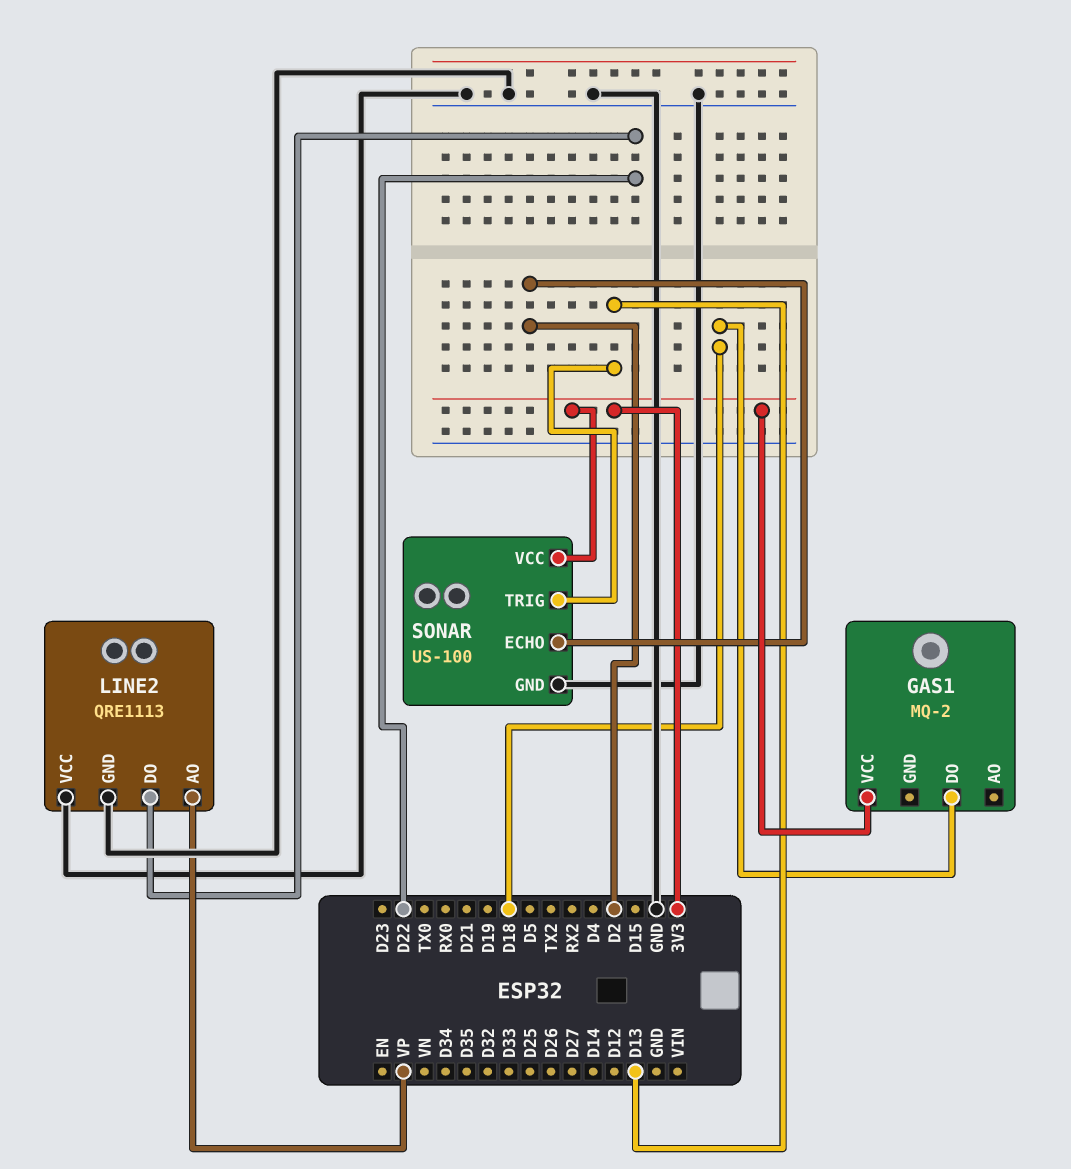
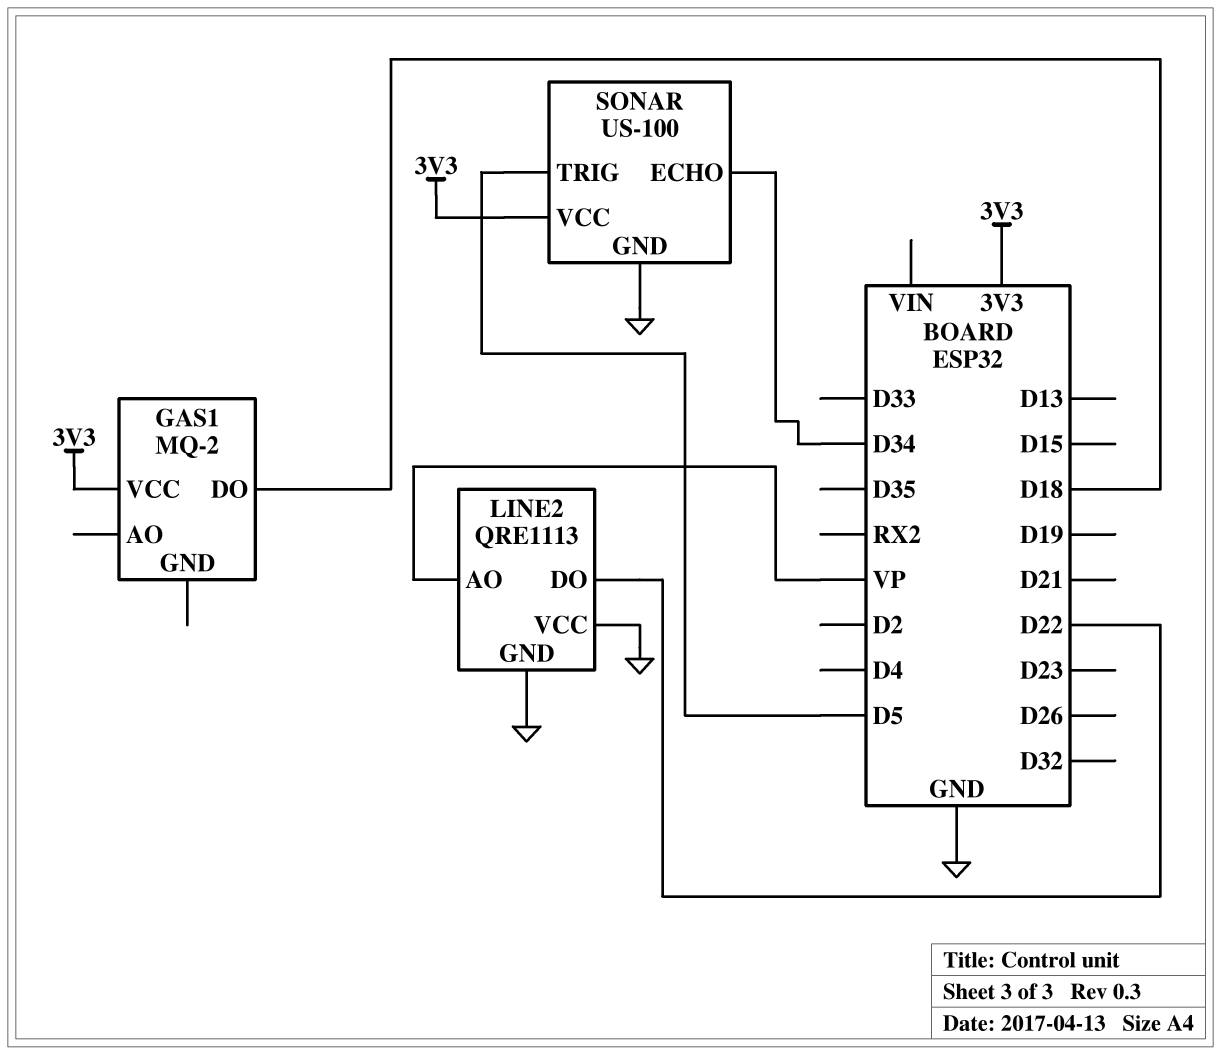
SONAR pin ECHO: D2 -> D34
SONAR pin TRIG: D13 -> D5

